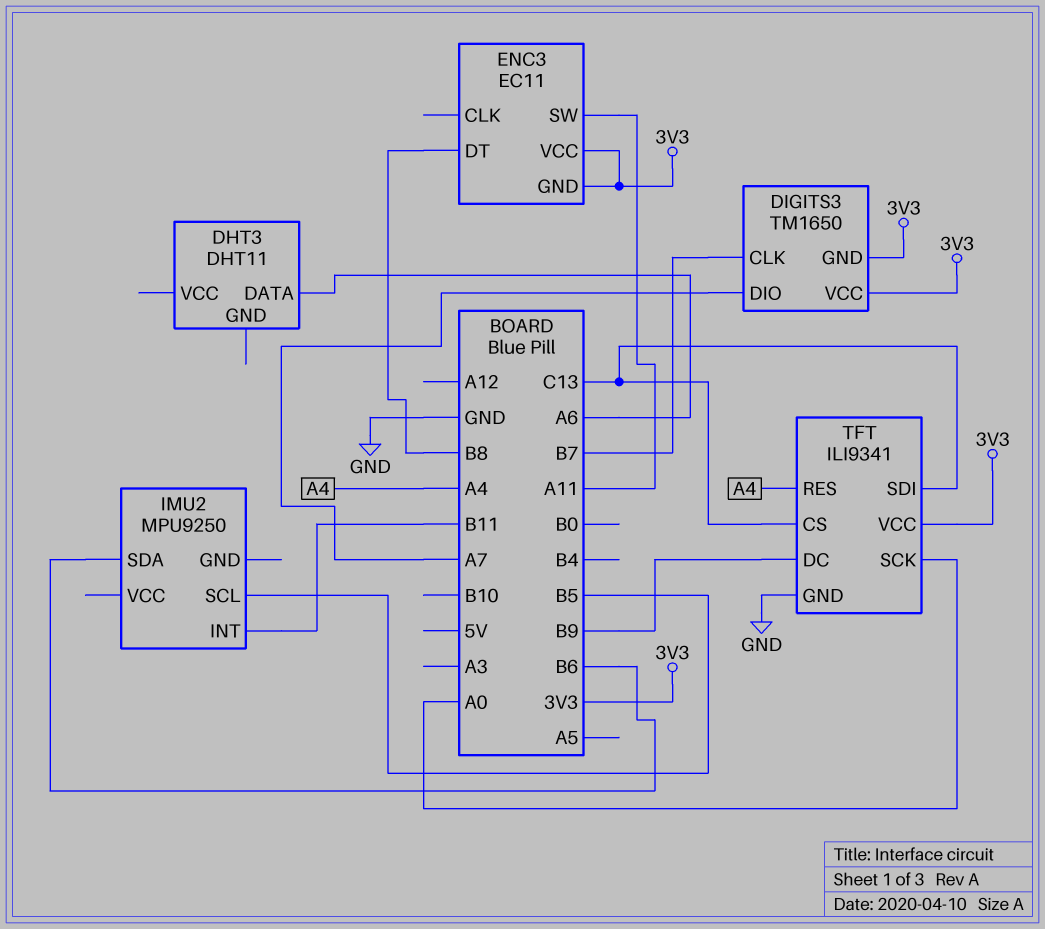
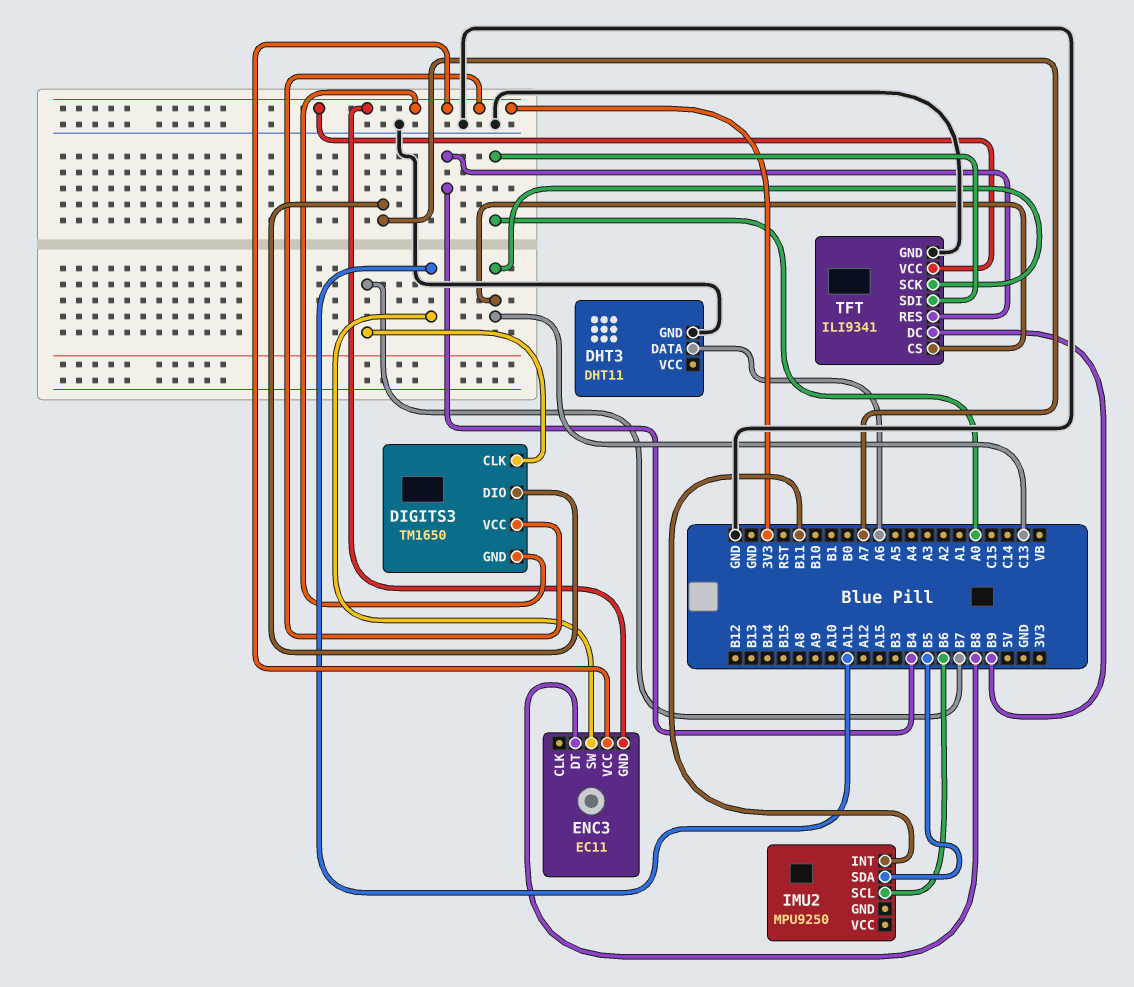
DHT3 pin GND: none -> GND
IMU2 pin SCL: B5 -> B6
IMU2 pin SDA: B6 -> B5
TFT pin RES: A4 -> B4
TFT pin SCK: A0 -> C13
TFT pin SDI: C13 -> A0

